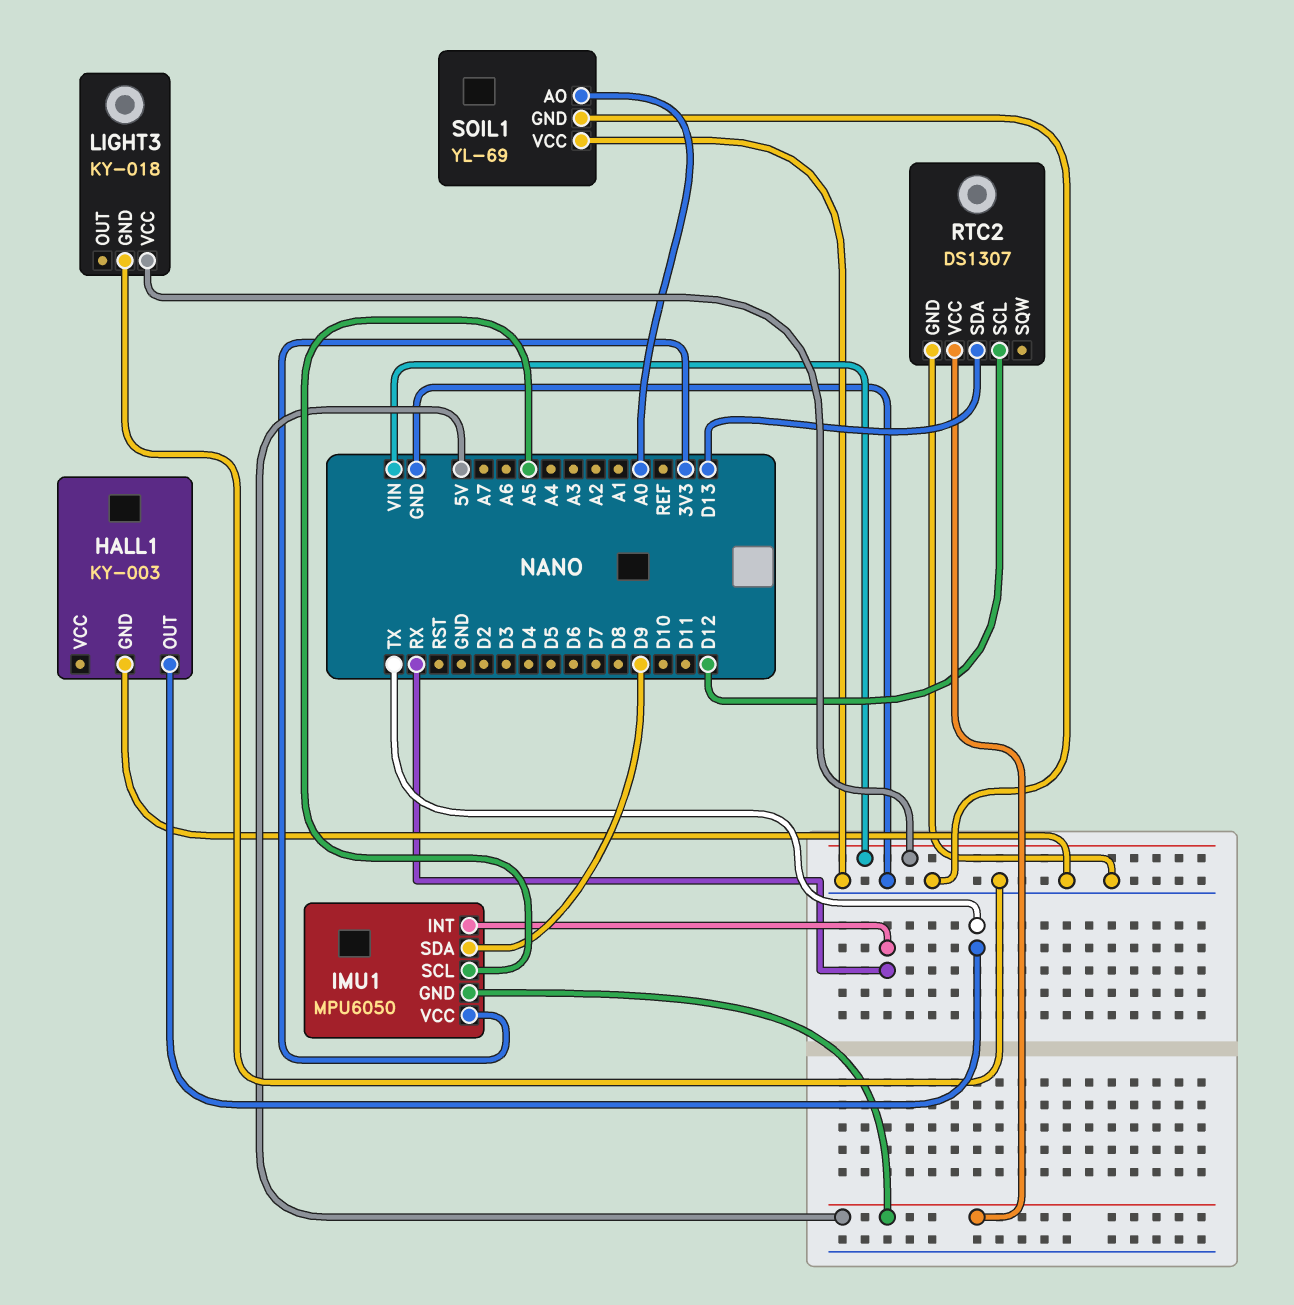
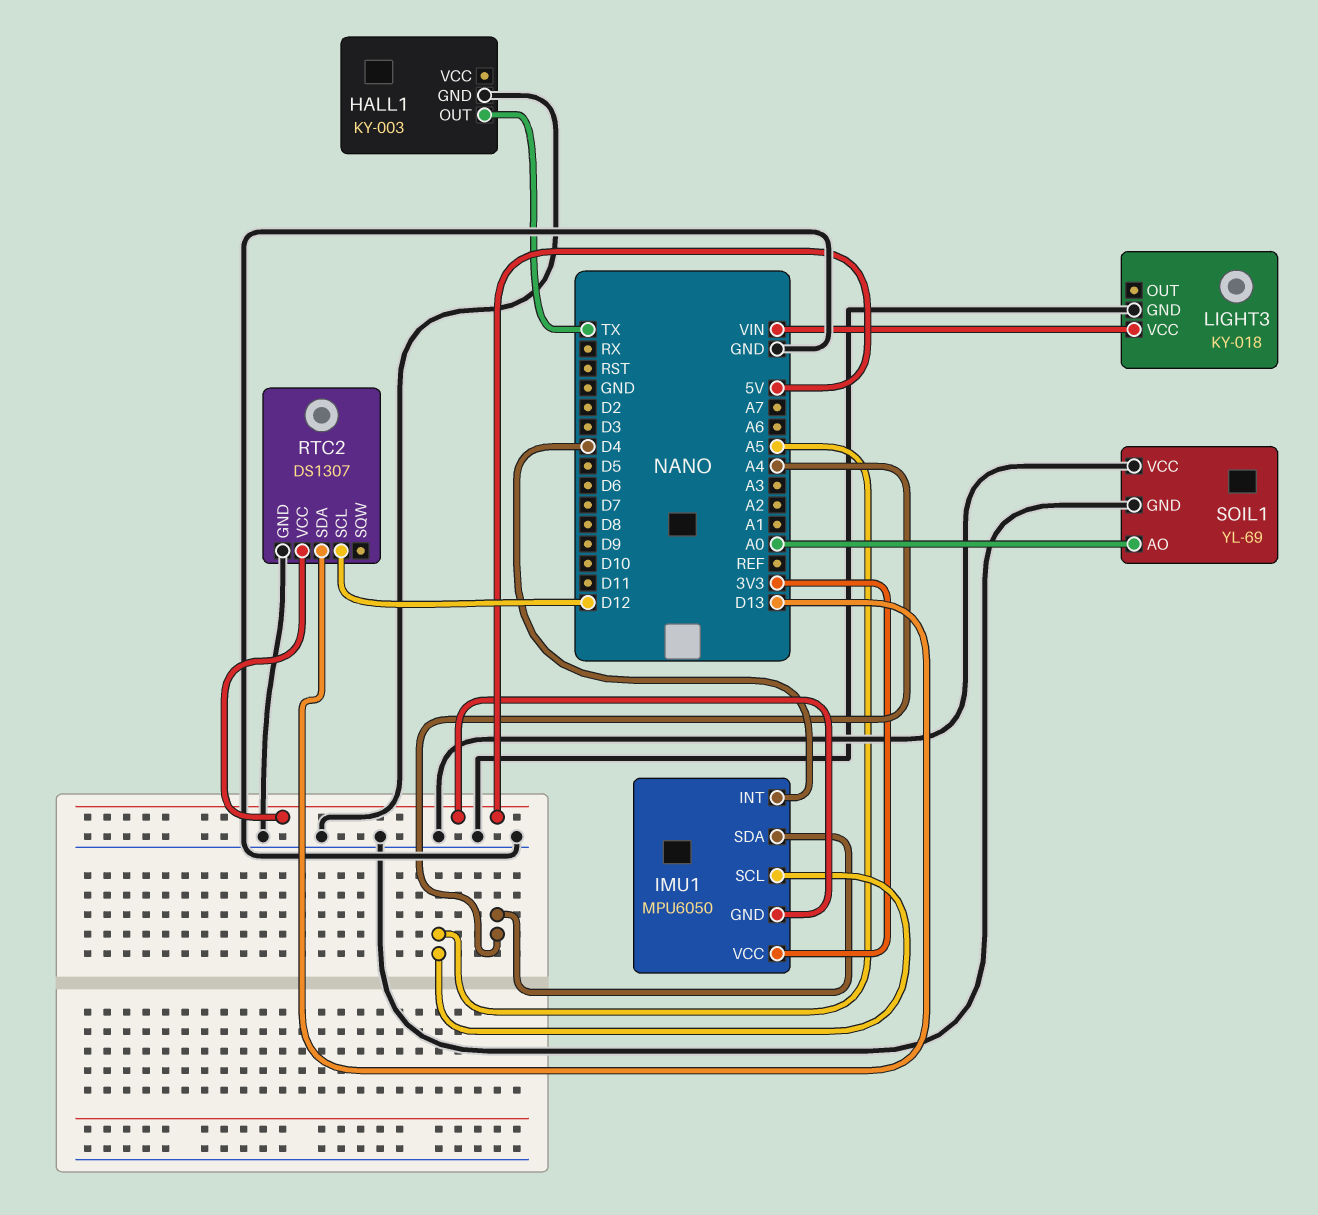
IMU1 pin INT: RX -> D4
IMU1 pin SDA: D9 -> A4

